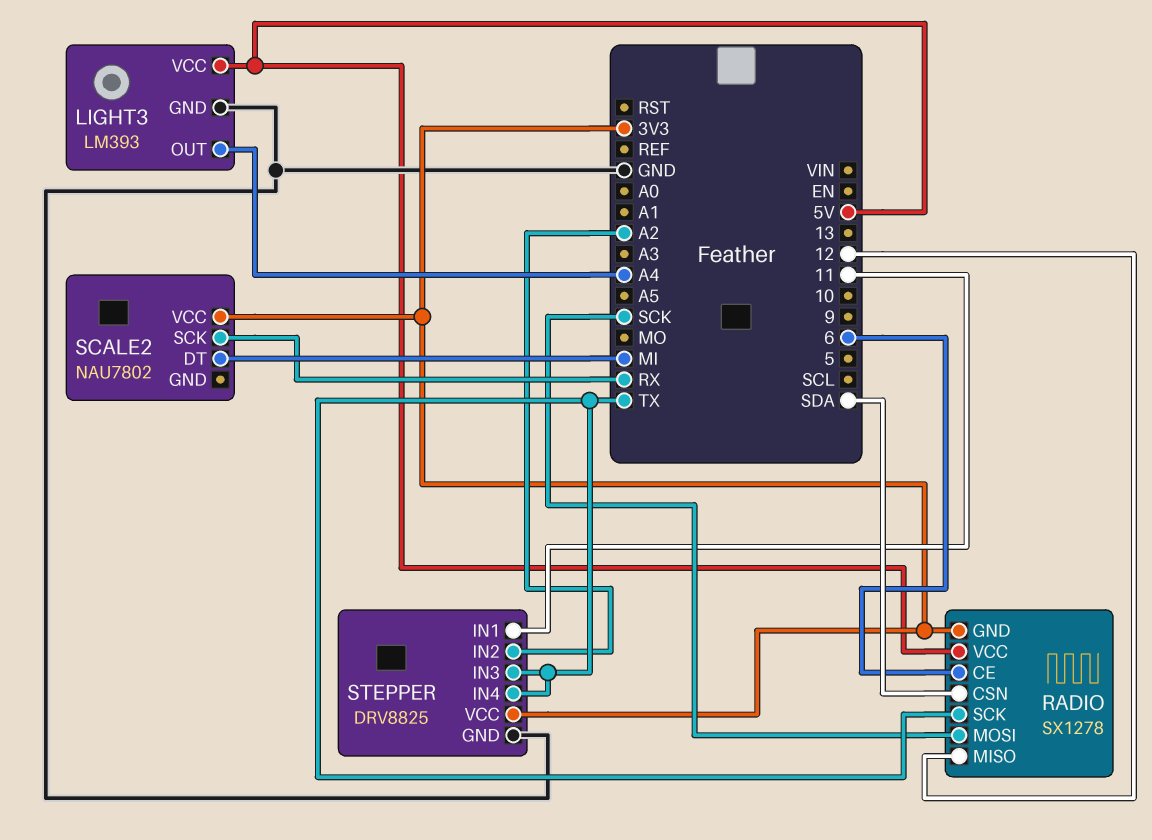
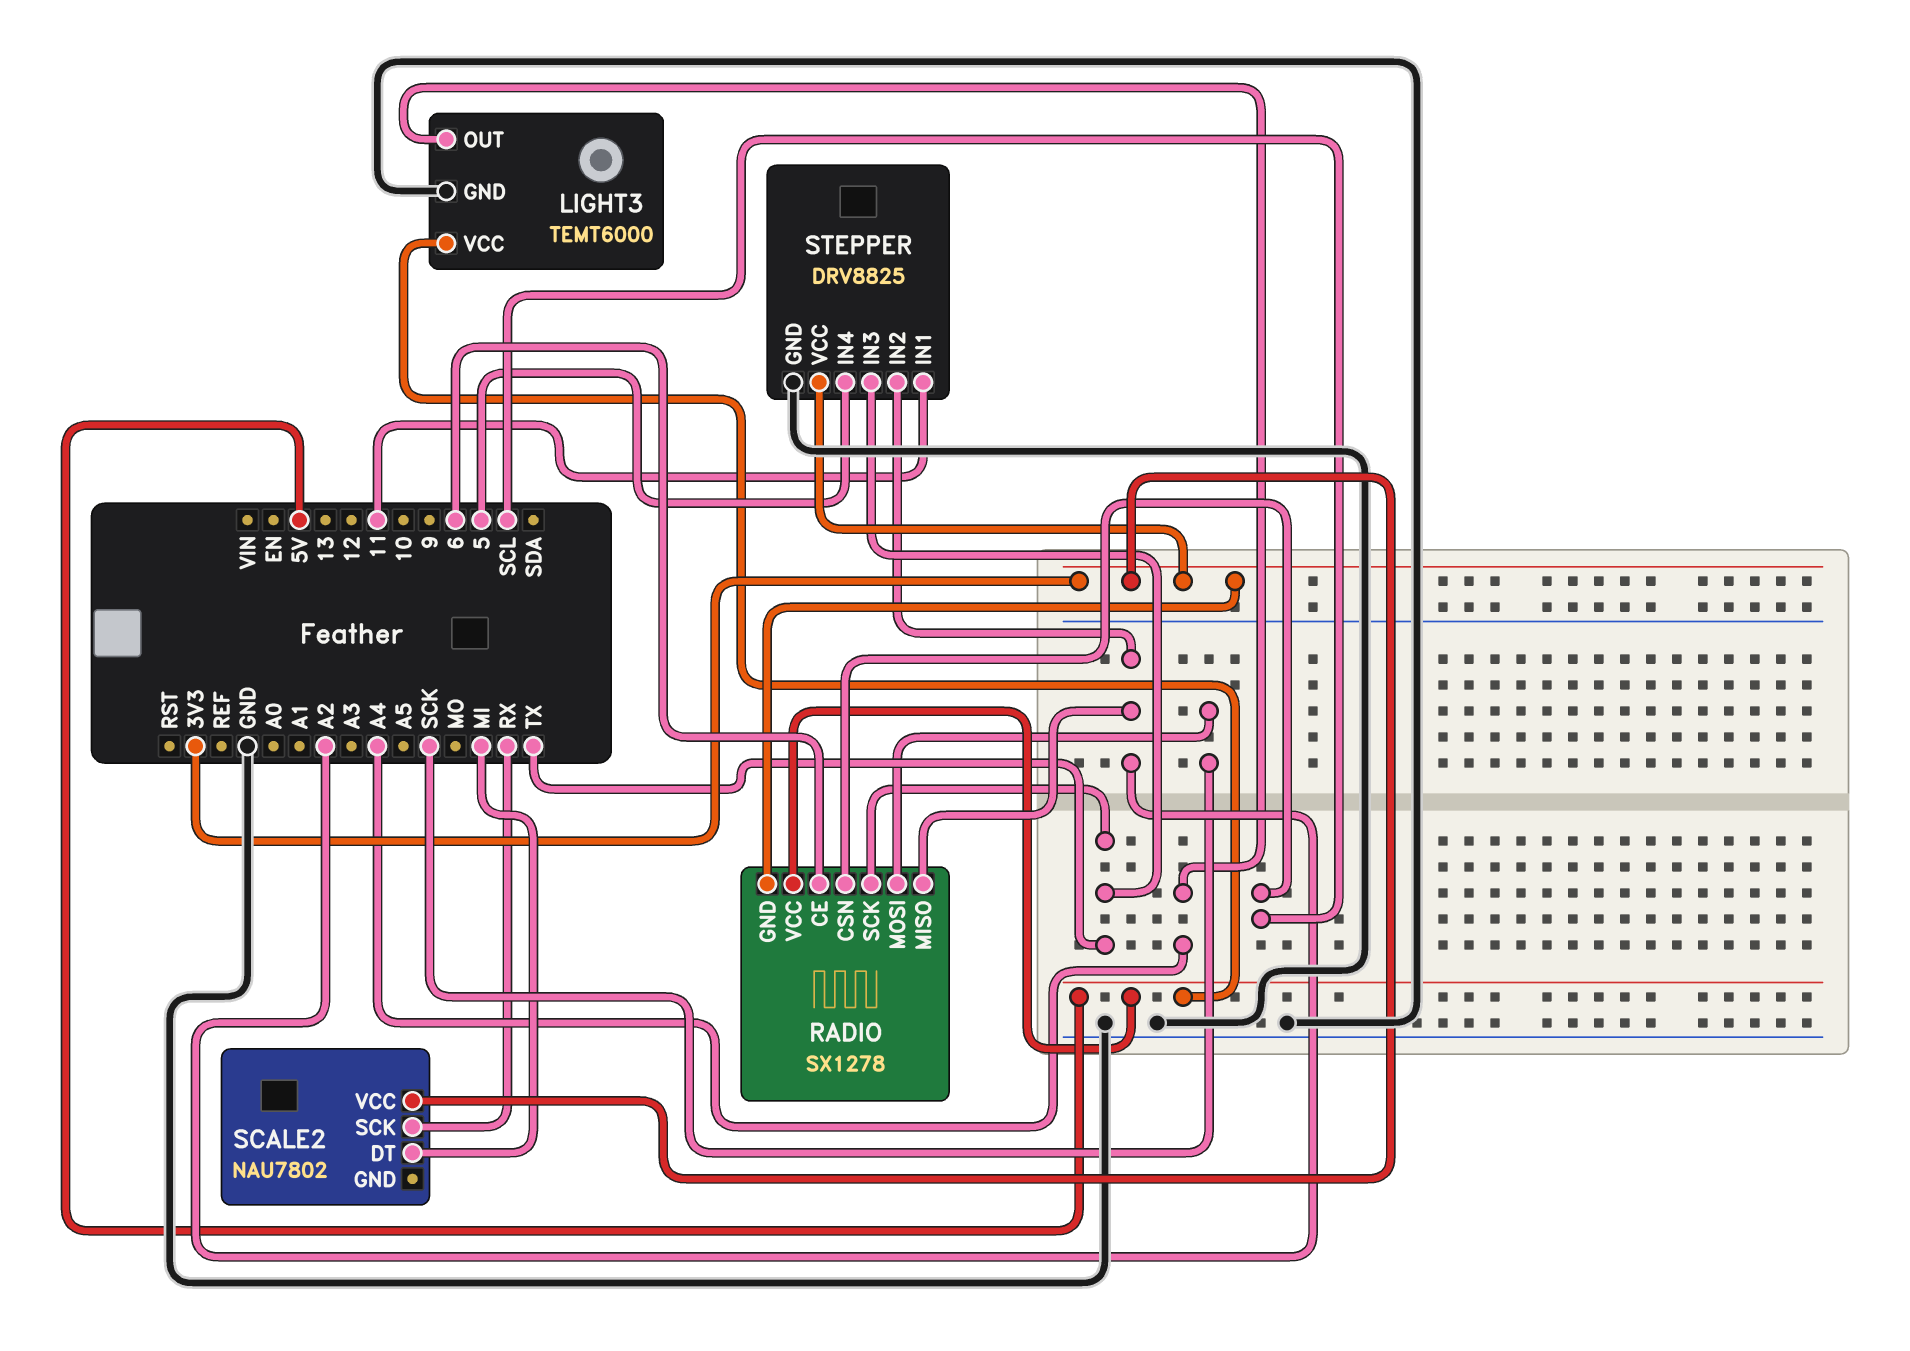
LIGHT3: LM393 -> TEMT6000
RADIO pin CSN: SDA -> SCL
RADIO pin MISO: 12 -> A2
STEPPER pin IN4: TX -> 5

